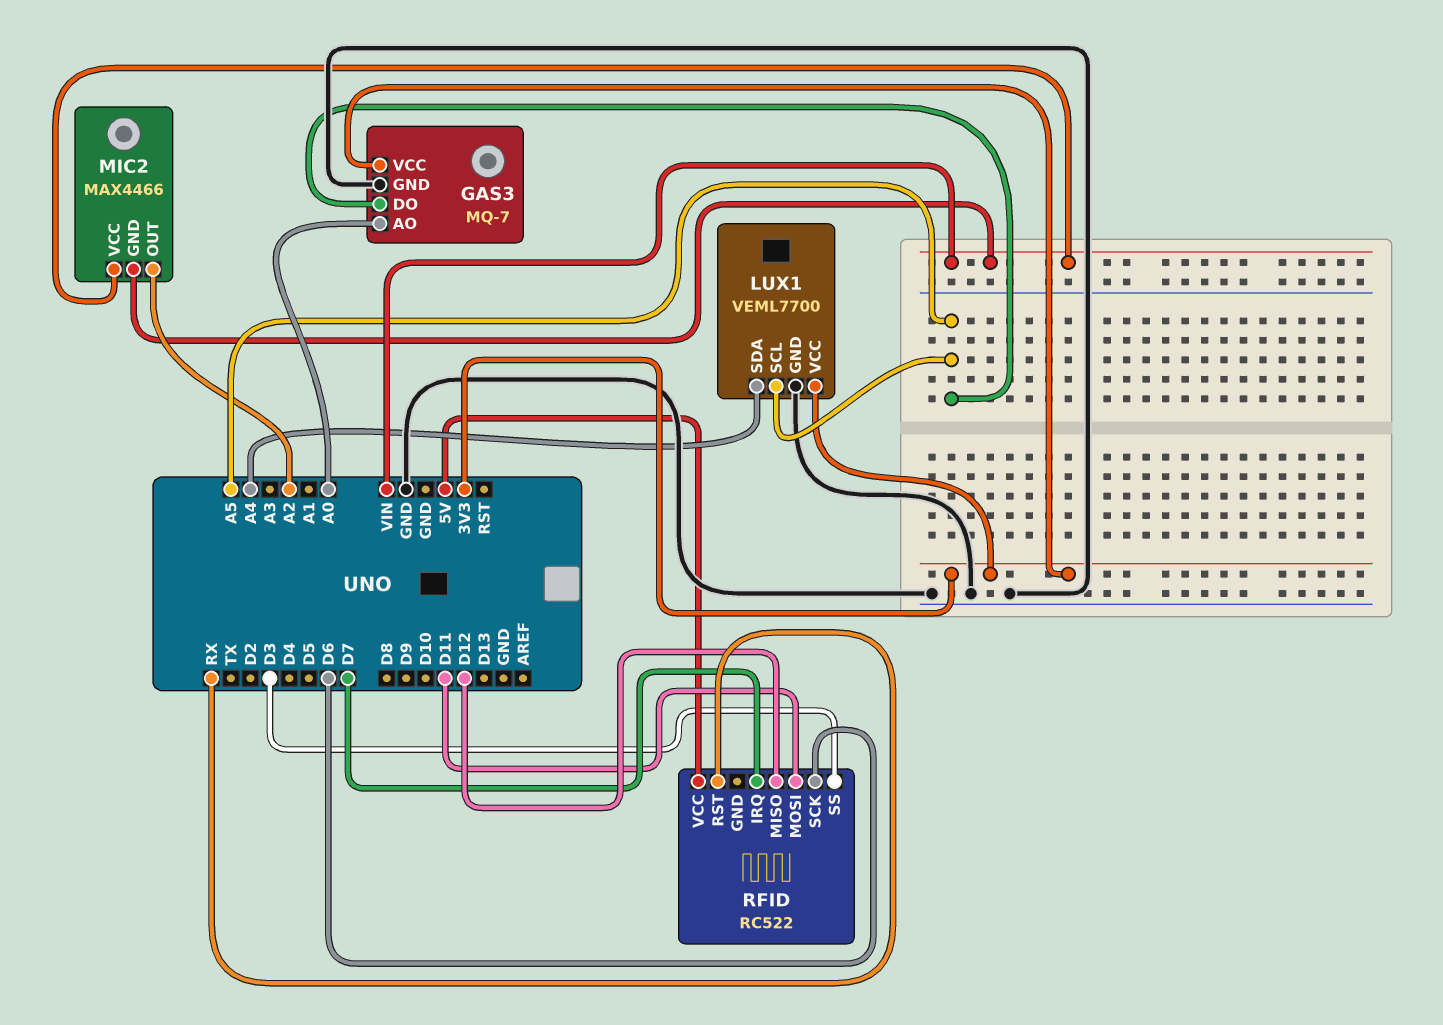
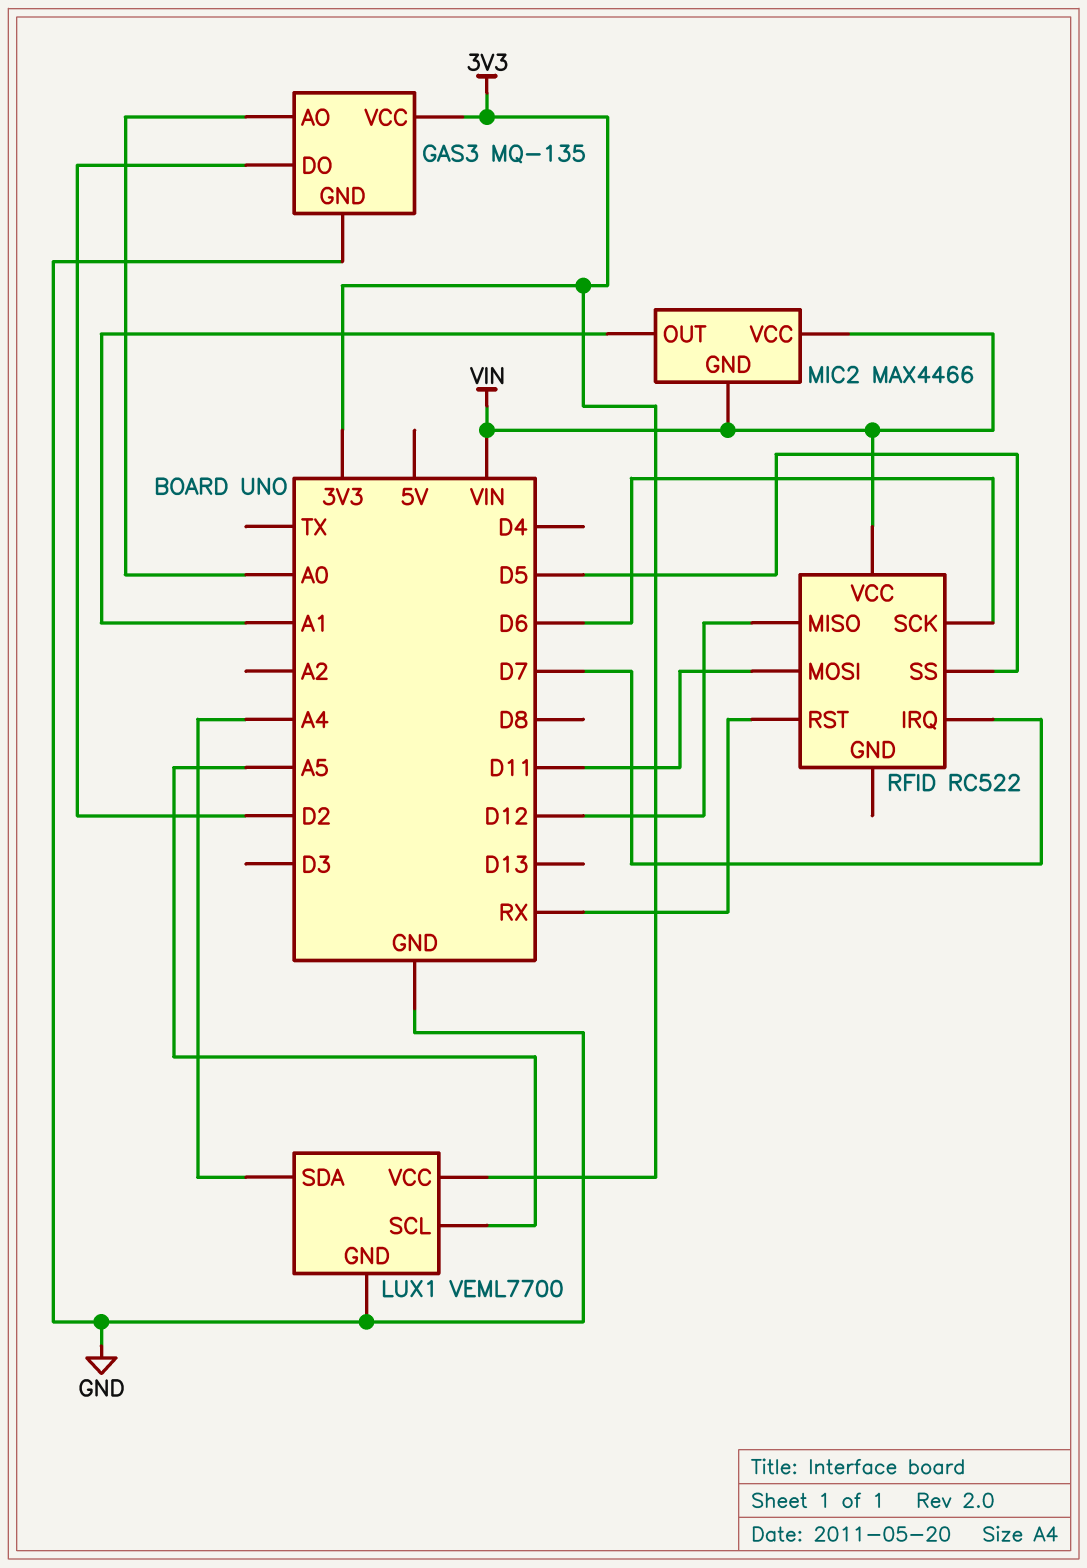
GAS3: MQ-7 -> MQ-135
GAS3 pin DO: A5 -> D2
MIC2 pin OUT: A2 -> A1
RFID pin SS: D3 -> D5
RFID pin VCC: 5V -> VIN

